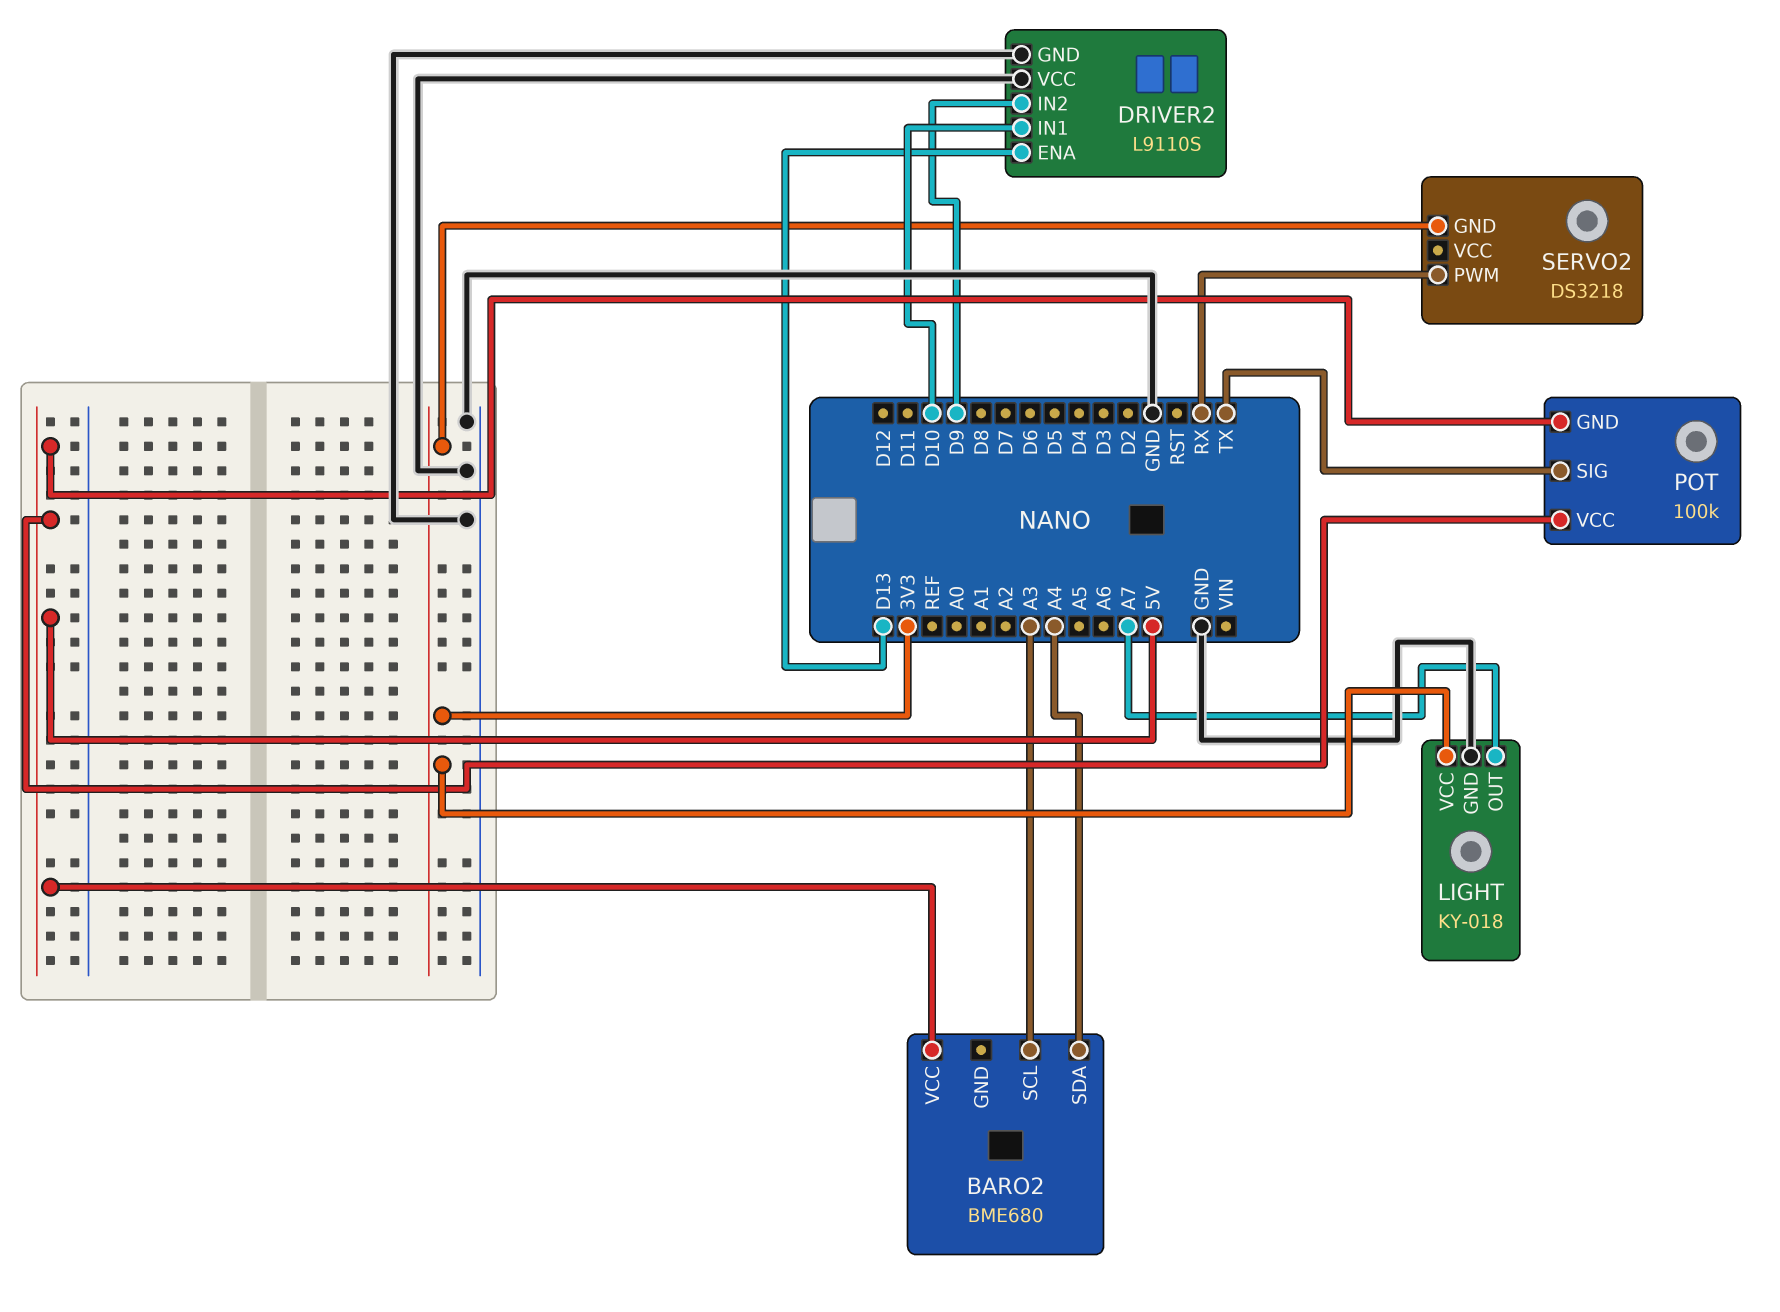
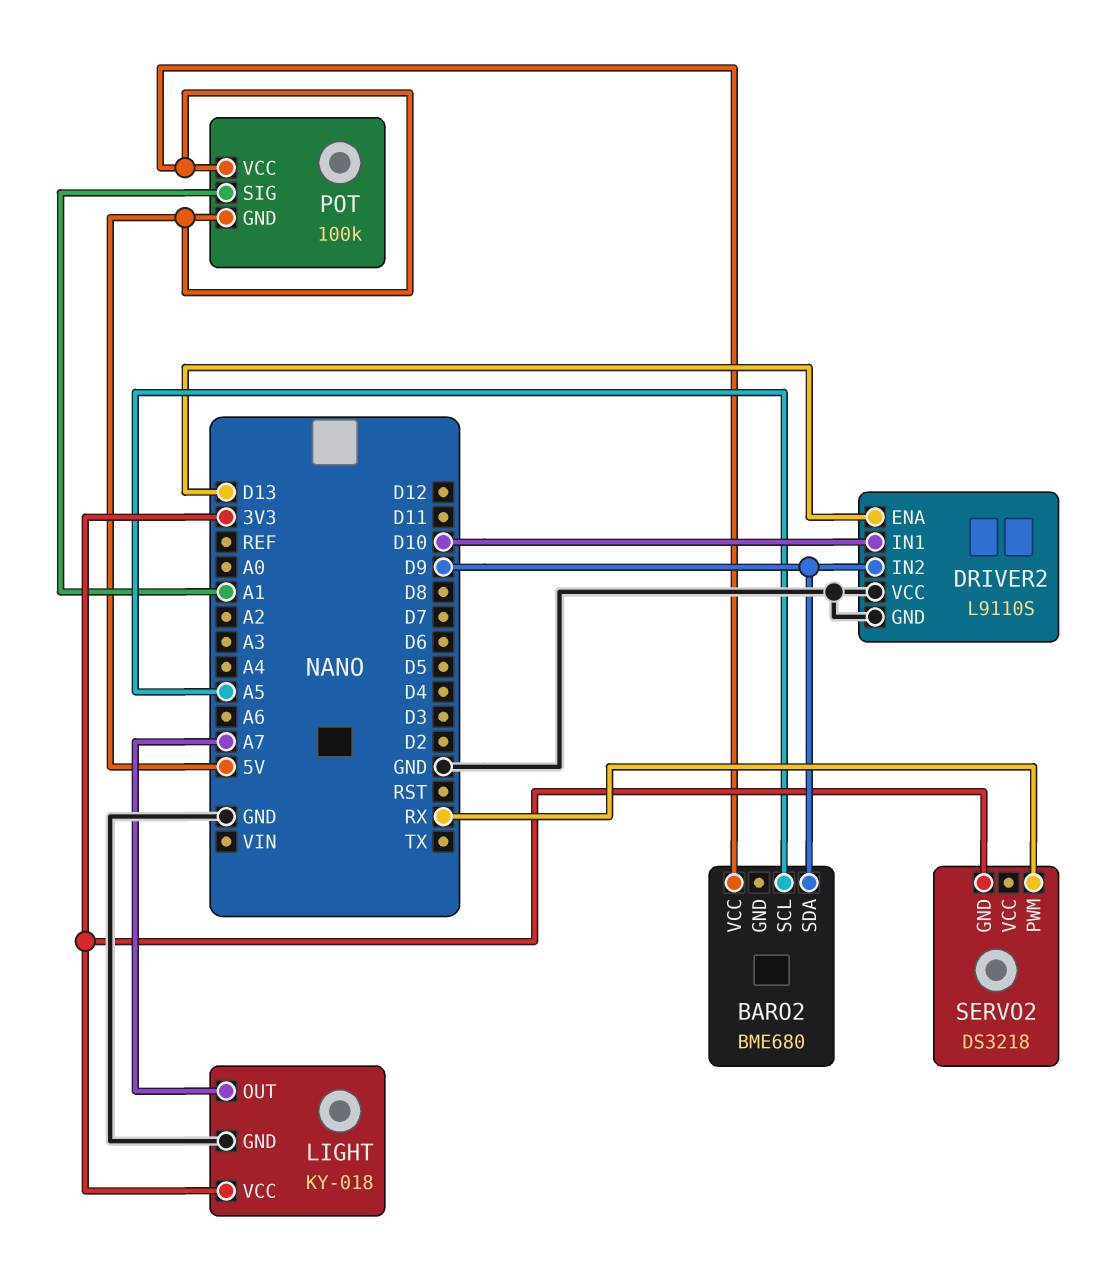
BARO2 pin SCL: A3 -> A5
BARO2 pin SDA: A4 -> D9
POT pin SIG: TX -> A1

